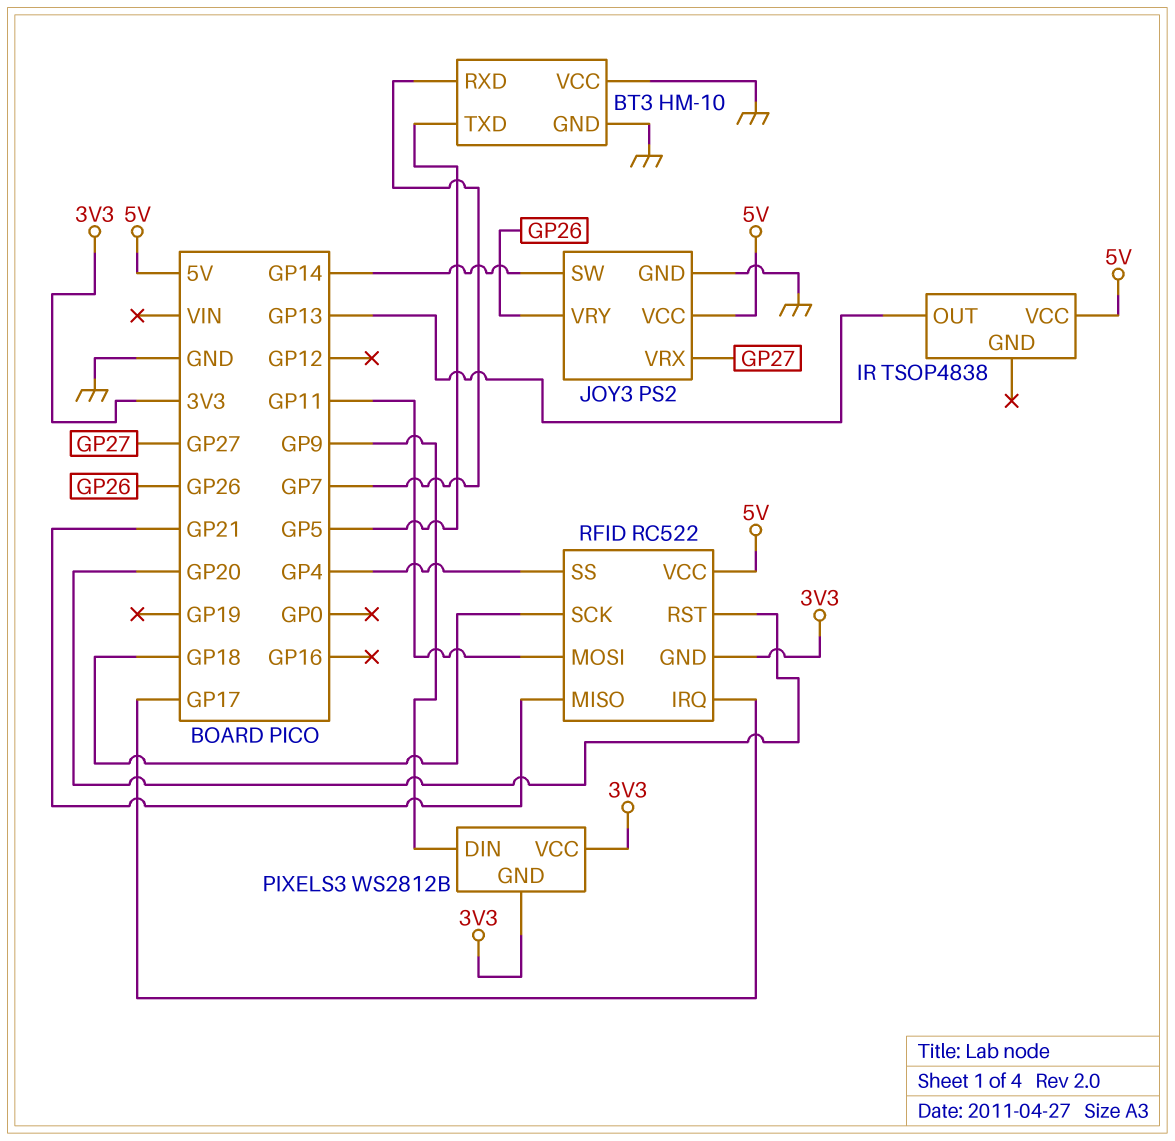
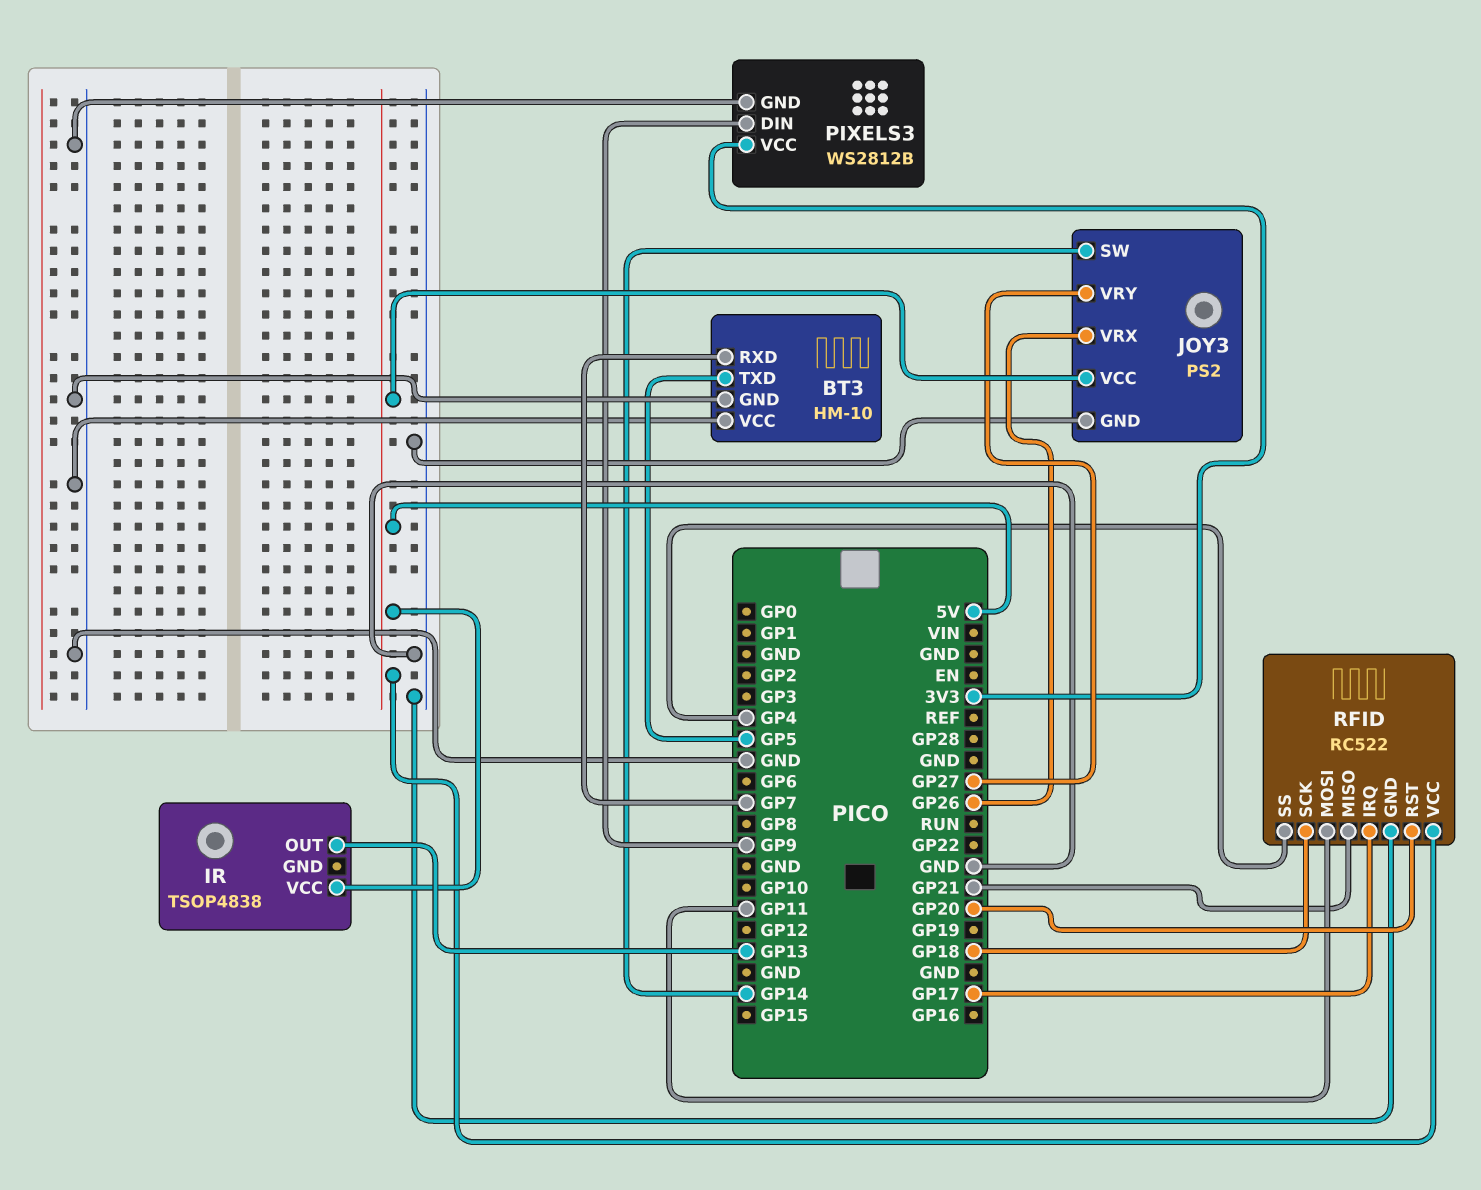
JOY3 pin VRX: GP27 -> GP26
JOY3 pin VRY: GP26 -> GP27
PIXELS3 pin GND: 3V3 -> GND
RFID pin GND: 3V3 -> GND

